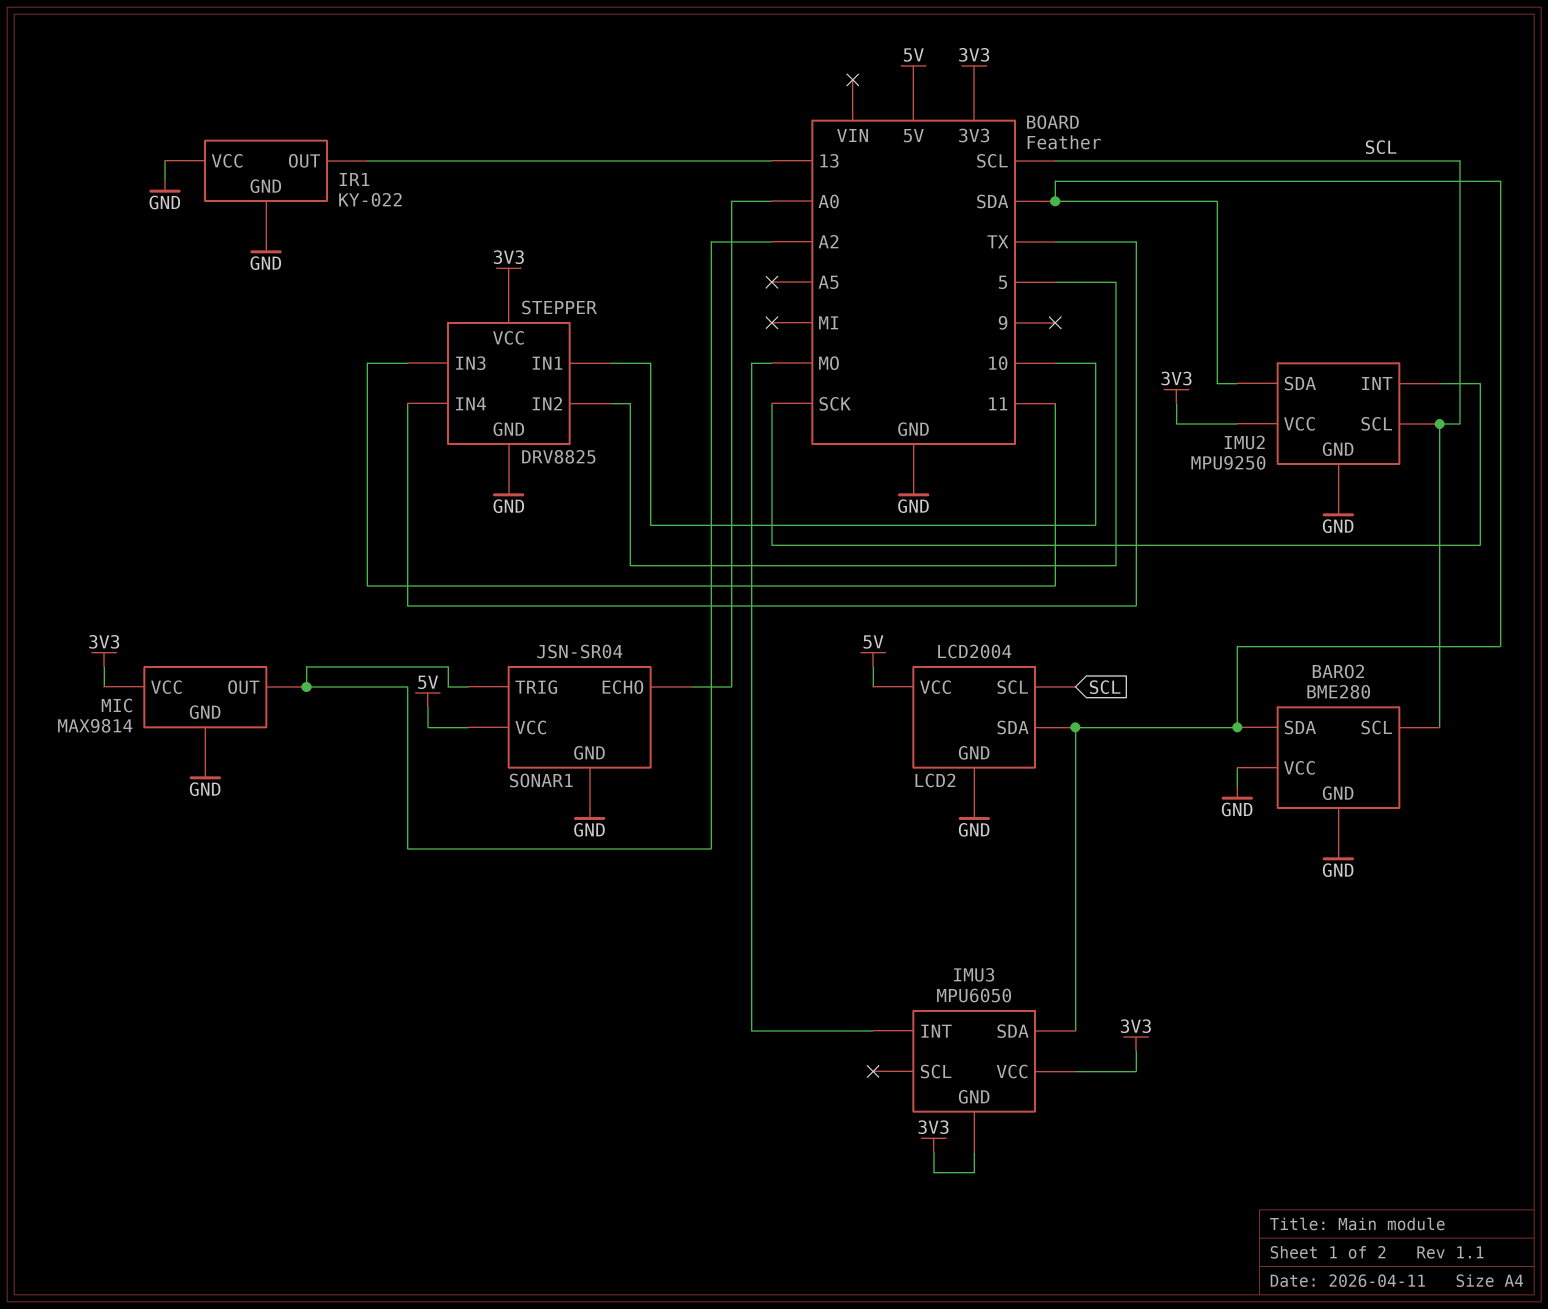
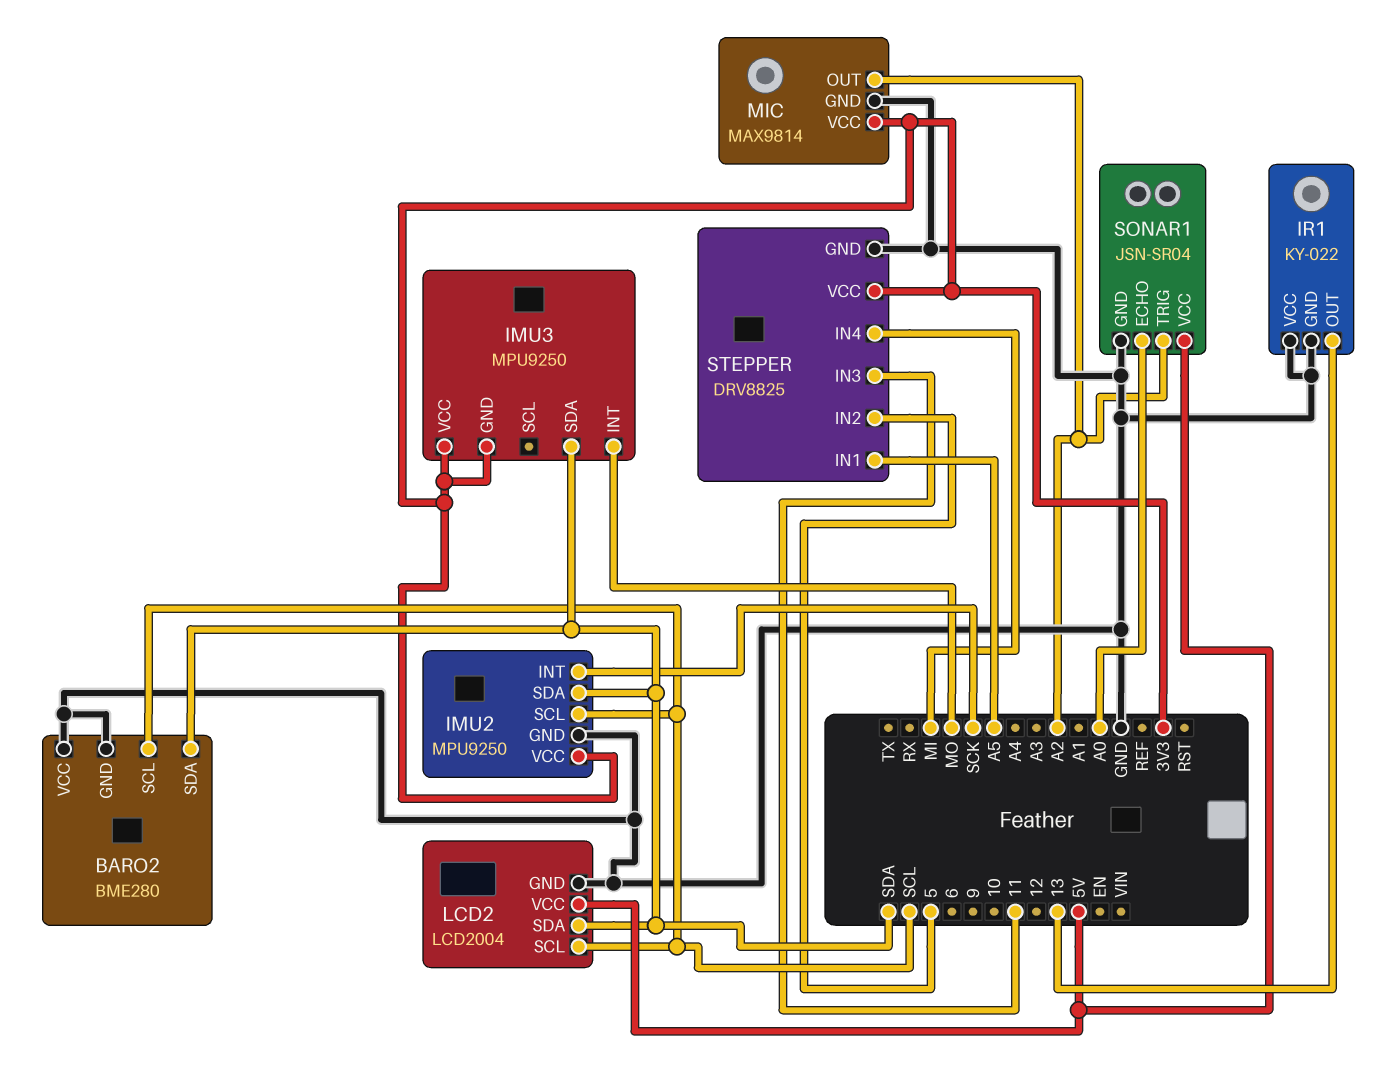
IMU3: MPU6050 -> MPU9250
STEPPER pin IN1: 10 -> A5
STEPPER pin IN4: TX -> MI

